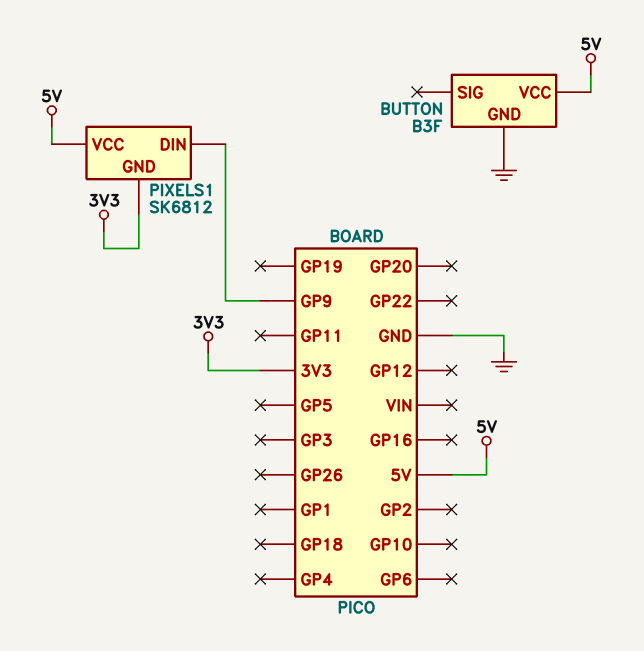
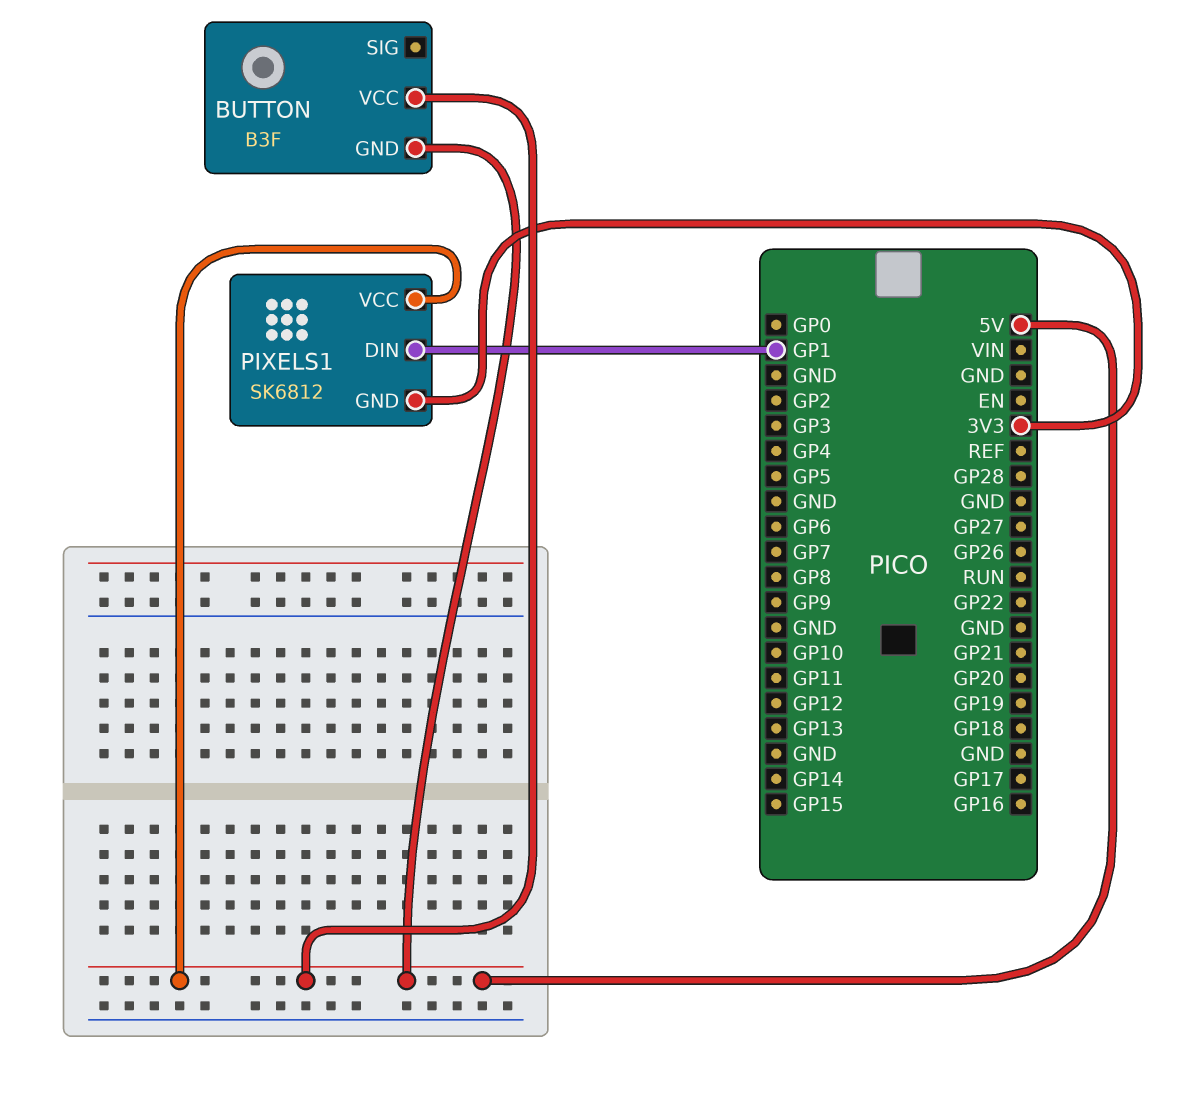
BUTTON pin GND: GND -> 5V
PIXELS1 pin DIN: GP9 -> GP1

